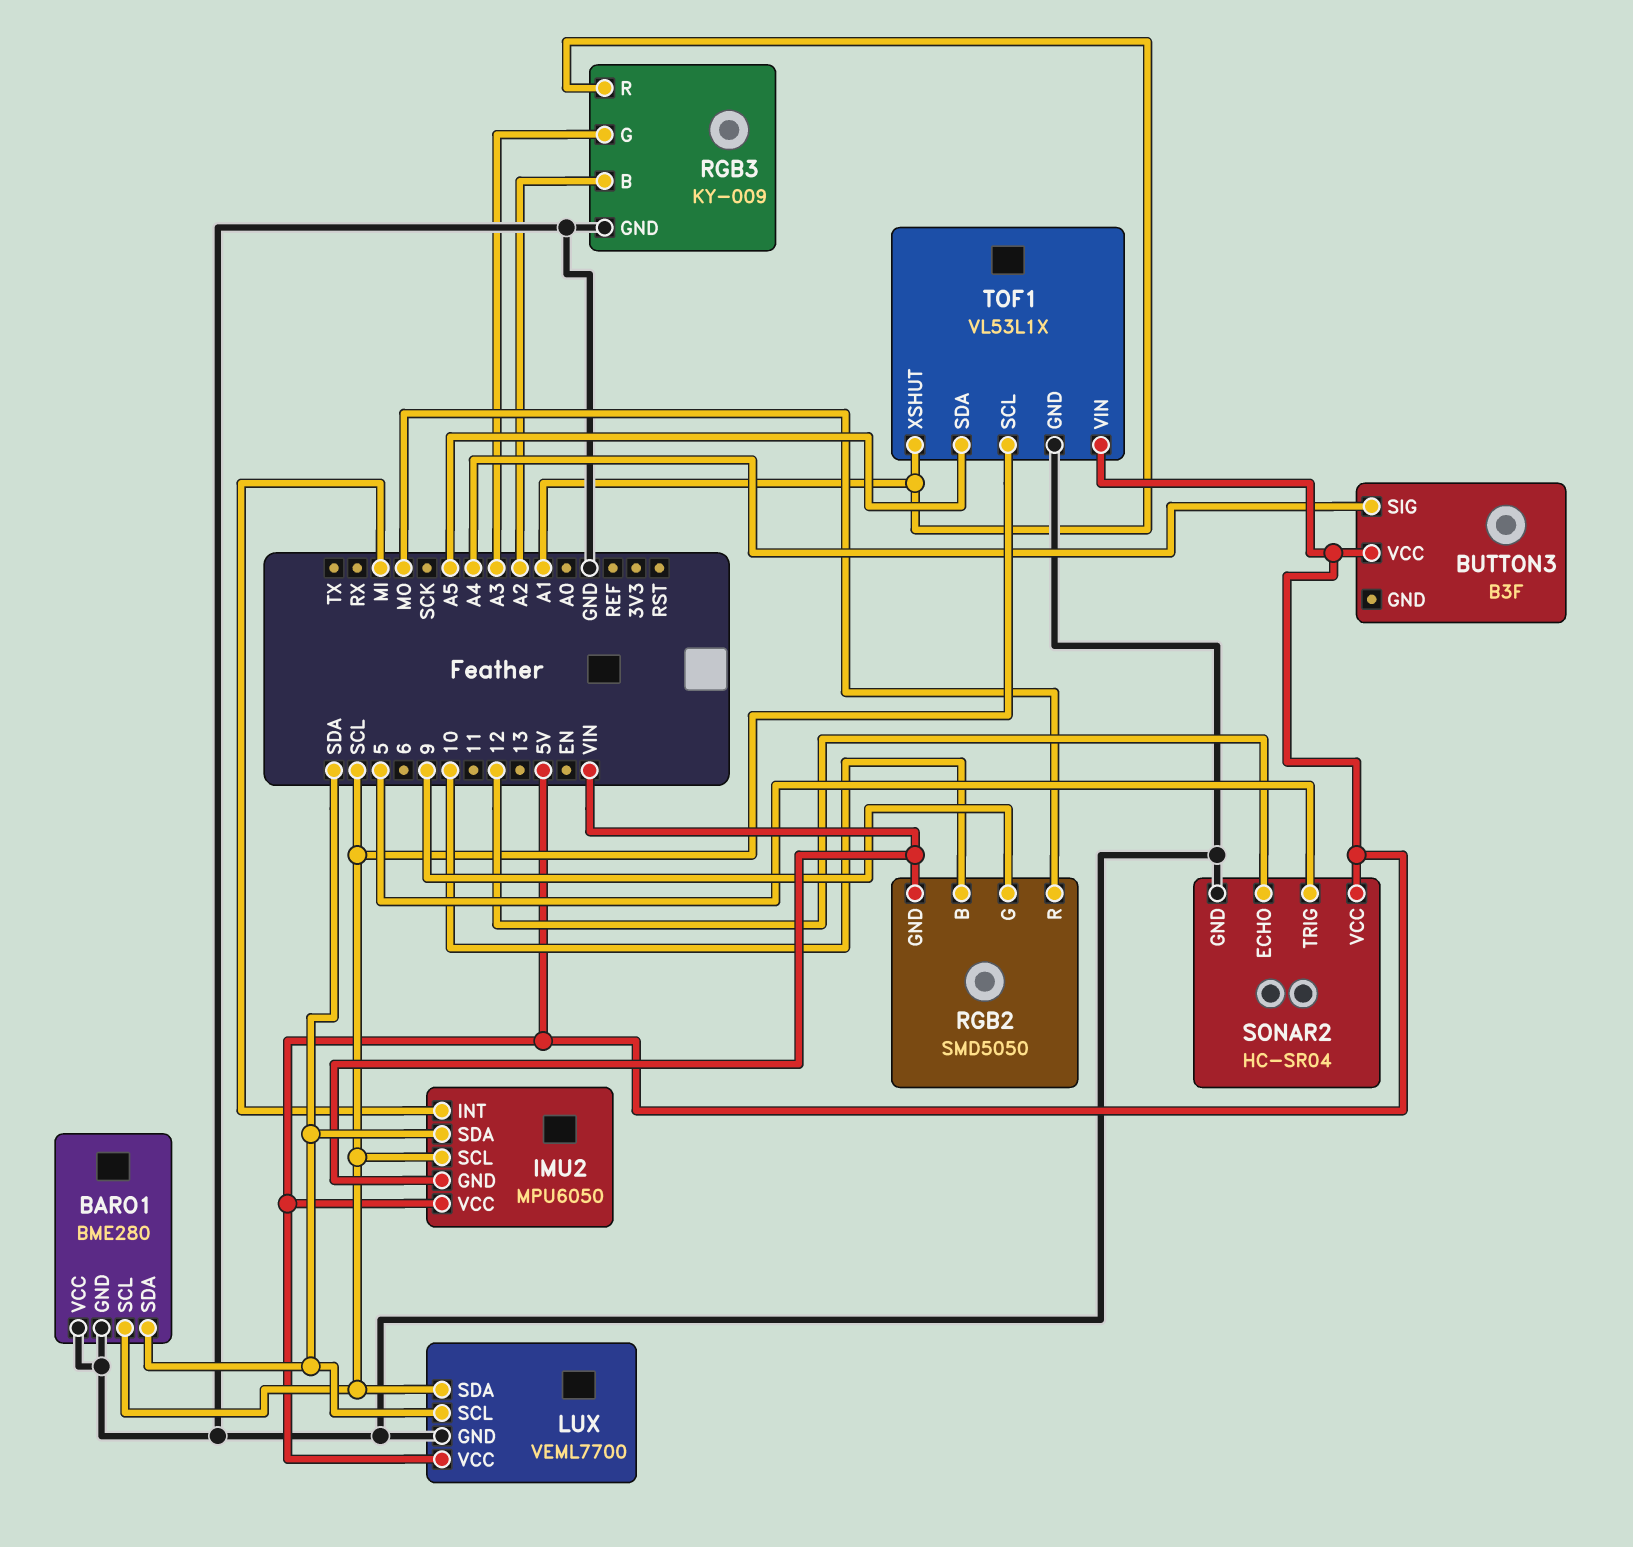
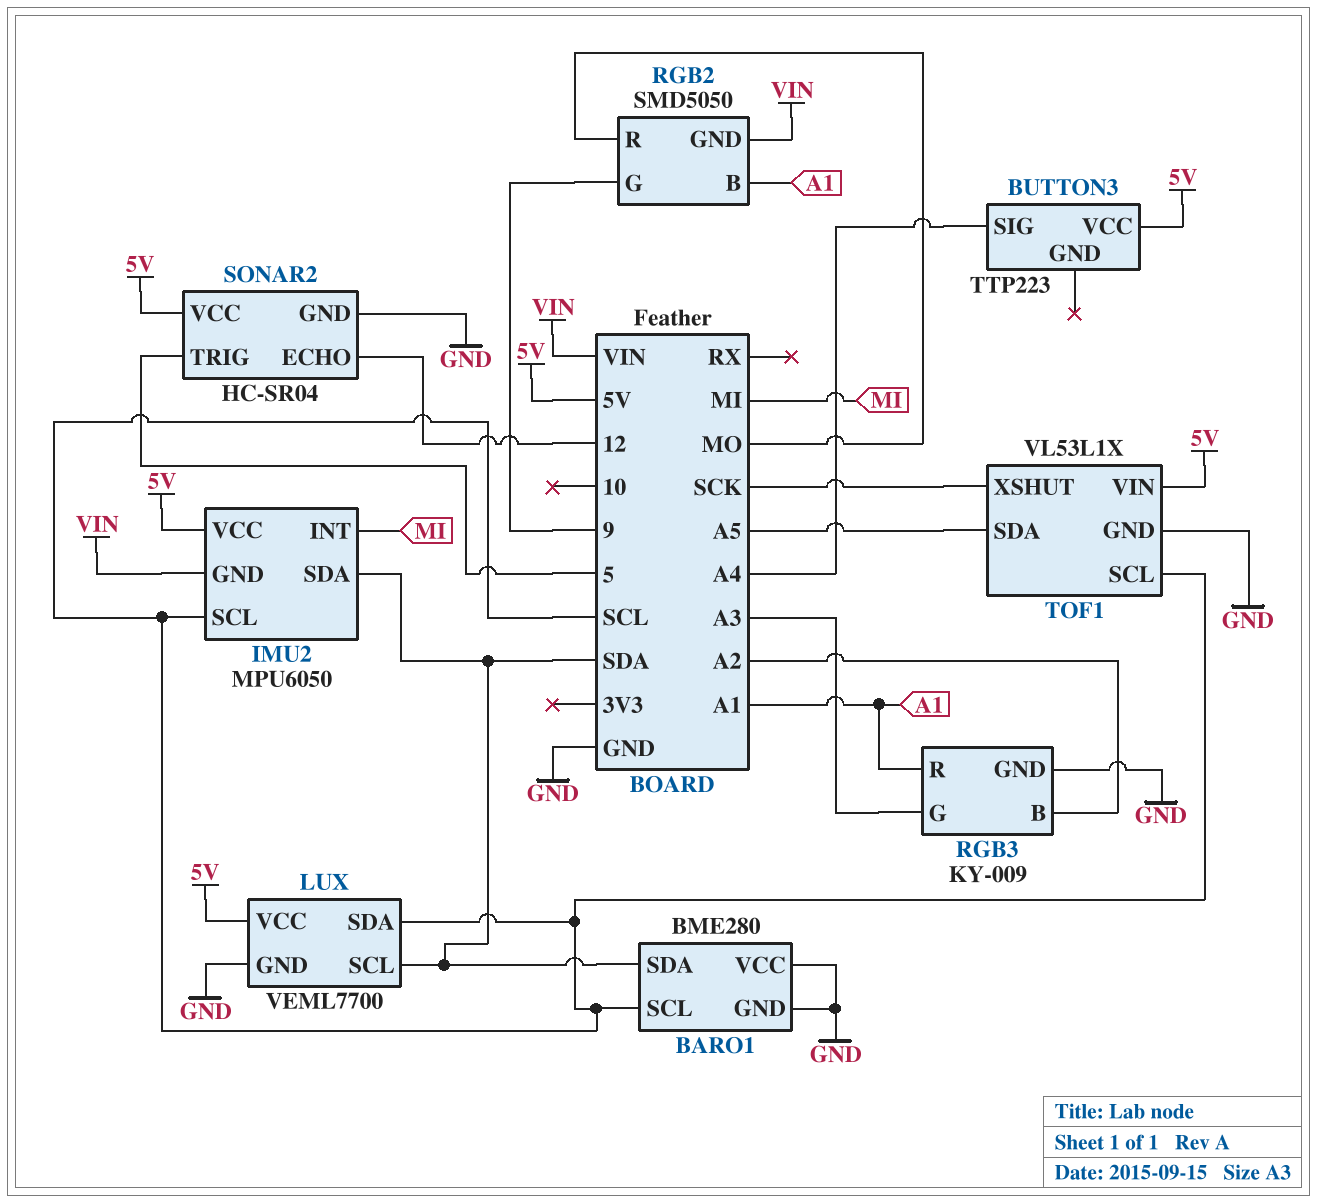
BUTTON3: B3F -> TTP223
RGB2 pin B: 10 -> A1
TOF1 pin XSHUT: A1 -> SCK

